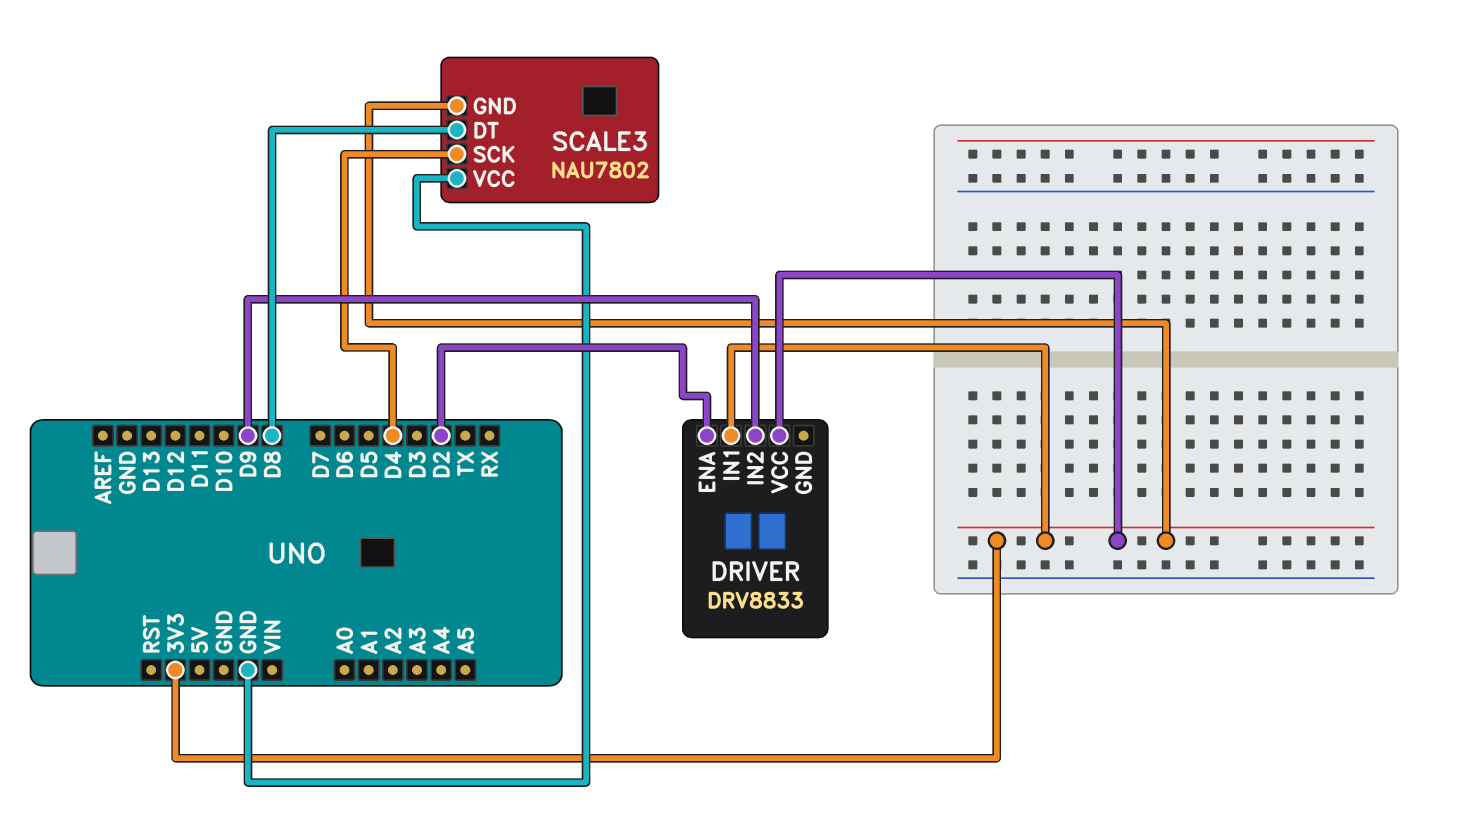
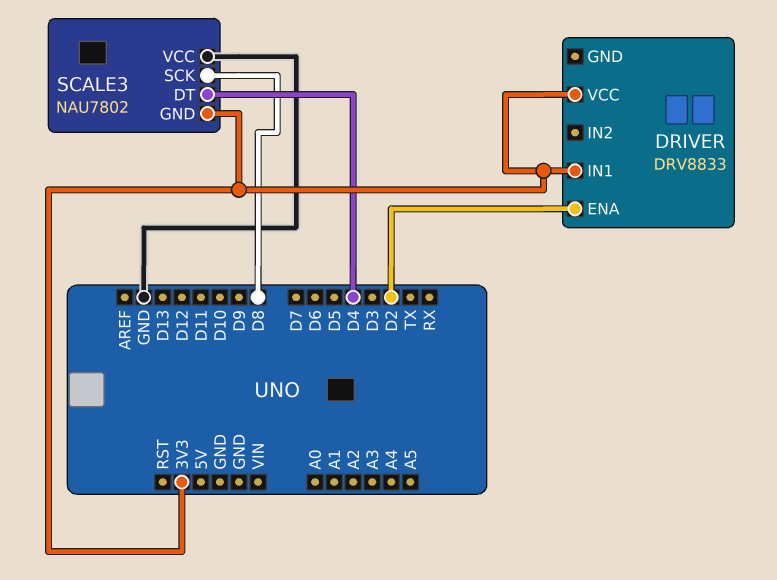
DRIVER pin IN2: D9 -> none
SCALE3 pin DT: D8 -> D4
SCALE3 pin SCK: D4 -> D8

